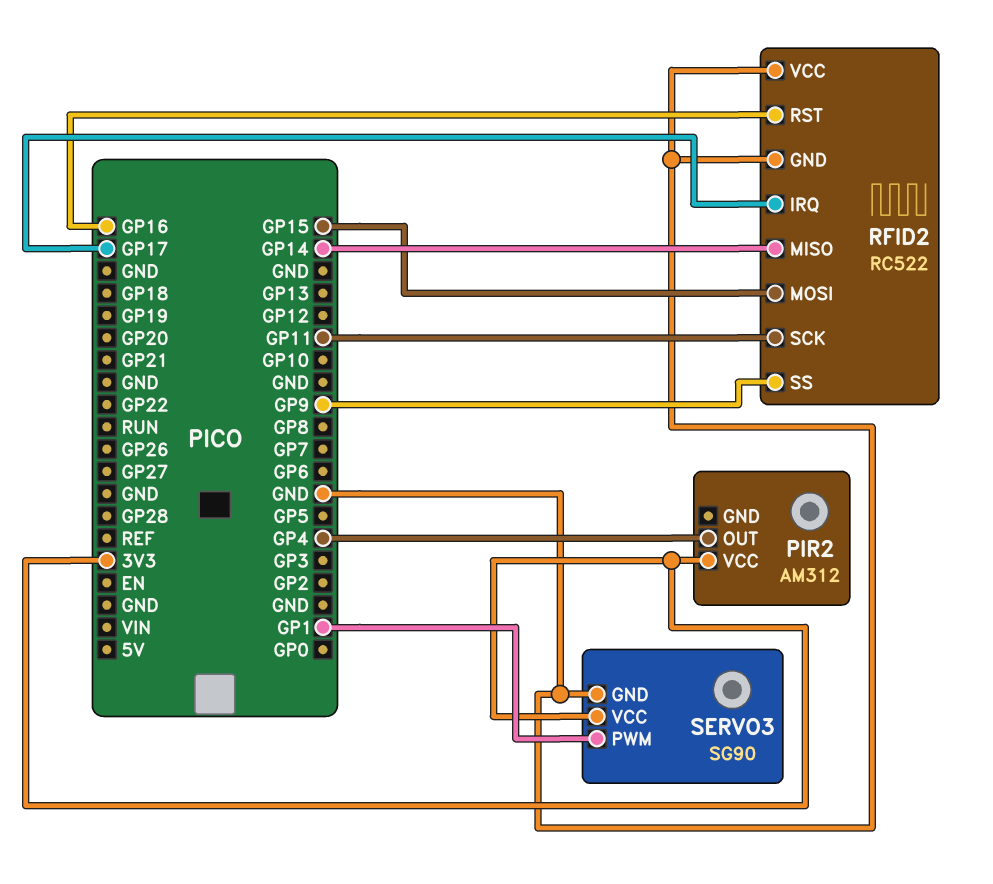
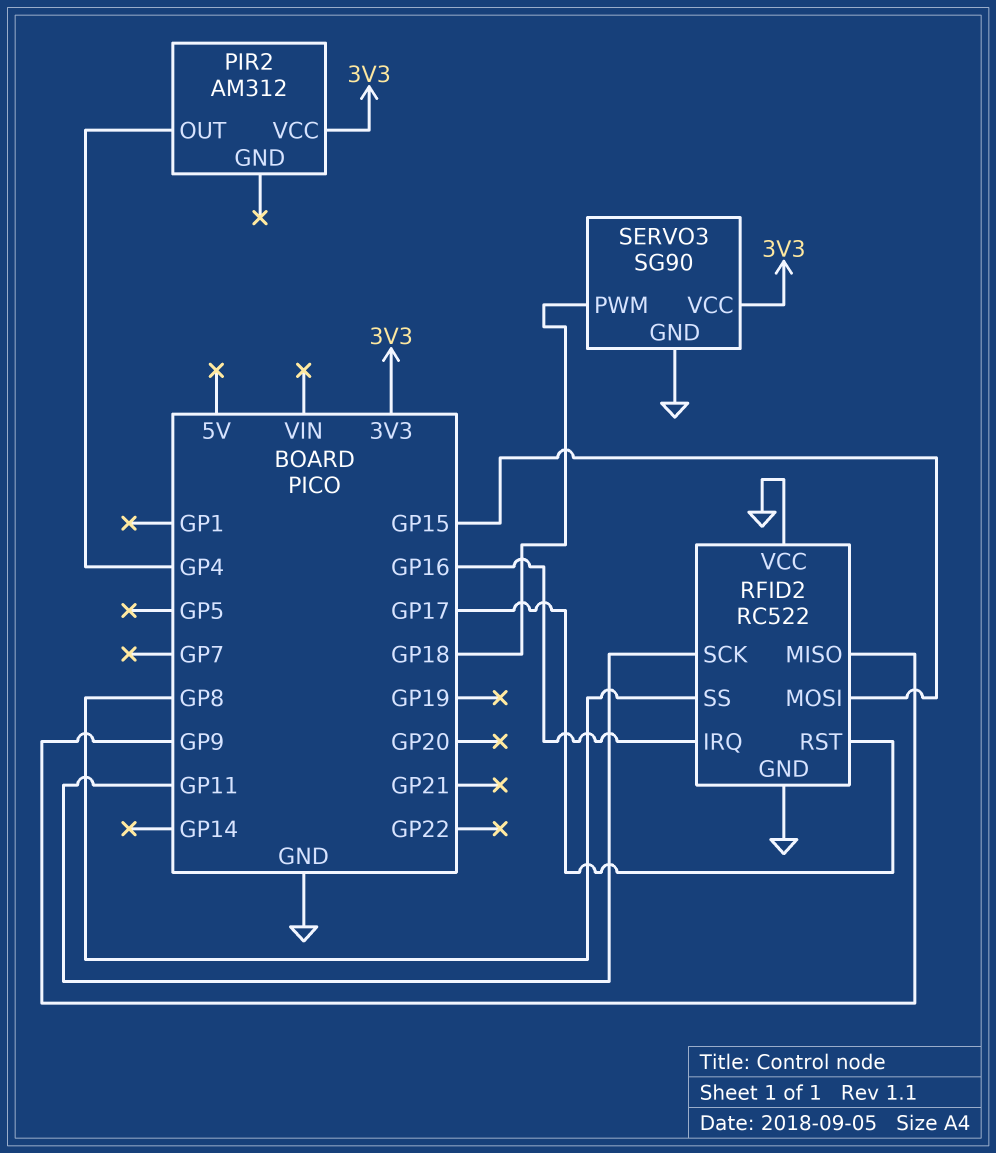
RFID2 pin IRQ: GP17 -> GP16
RFID2 pin MISO: GP14 -> GP9
RFID2 pin RST: GP16 -> GP17
RFID2 pin SS: GP9 -> GP8
SERVO3 pin PWM: GP1 -> GP18

